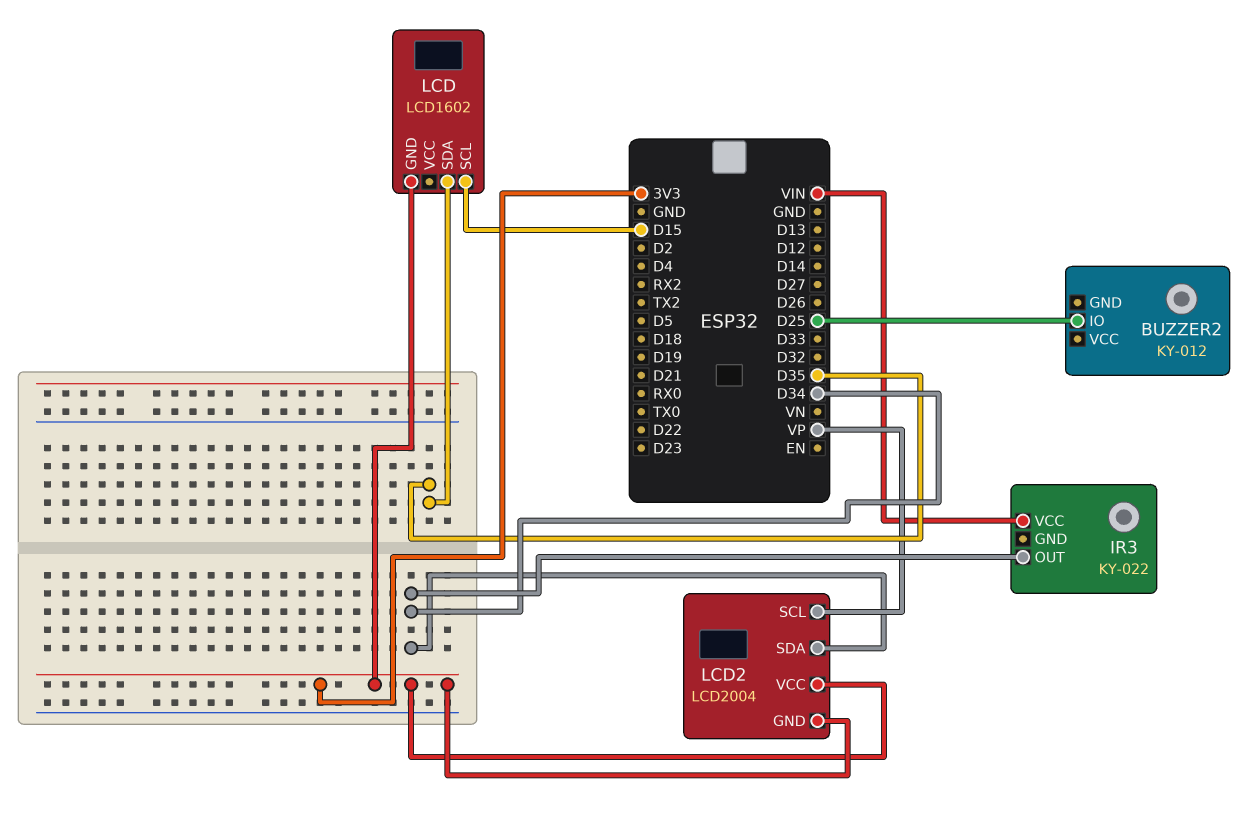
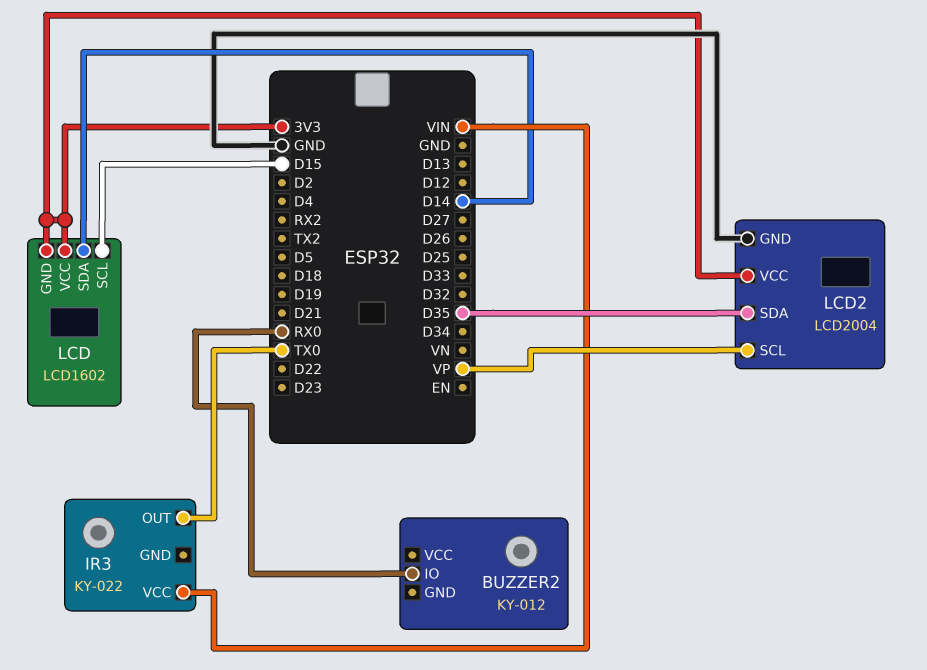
BUZZER2 pin IO: D25 -> RX0
IR3 pin OUT: D34 -> TX0
LCD pin SDA: D35 -> D14
LCD pin VCC: none -> 3V3
LCD2 pin GND: 3V3 -> GND
LCD2 pin SDA: D34 -> D35

